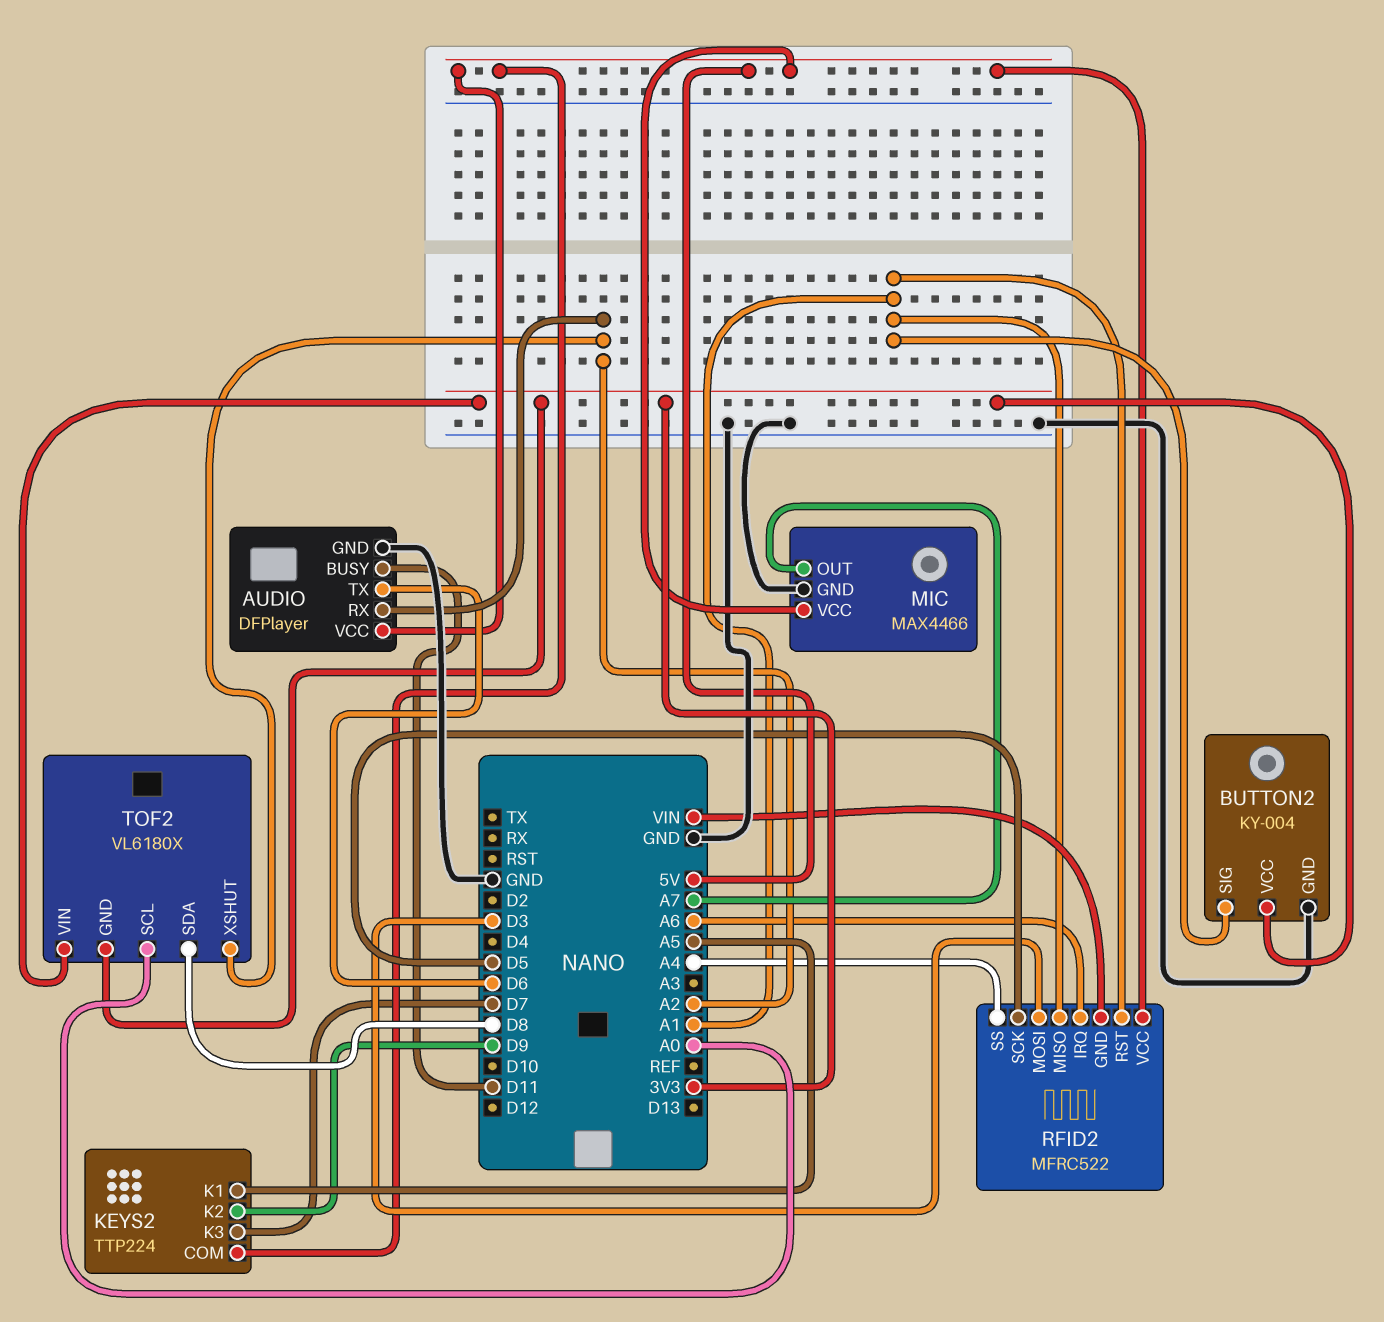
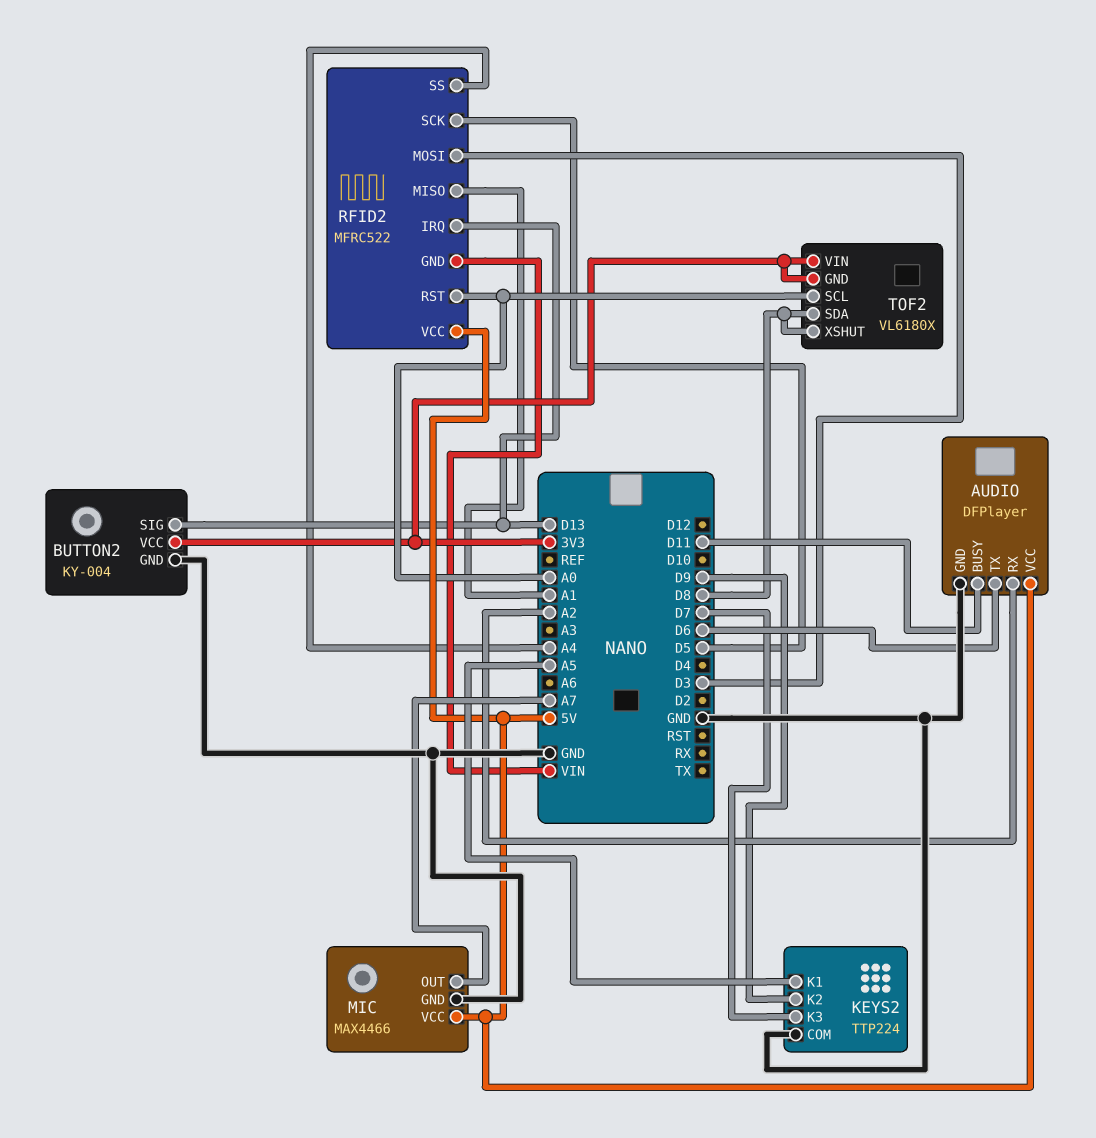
BUTTON2 pin SIG: A1 -> D13
KEYS2 pin COM: 5V -> GND
RFID2 pin IRQ: A6 -> D13
RFID2 pin RST: A1 -> A0
TOF2 pin XSHUT: A2 -> D8

